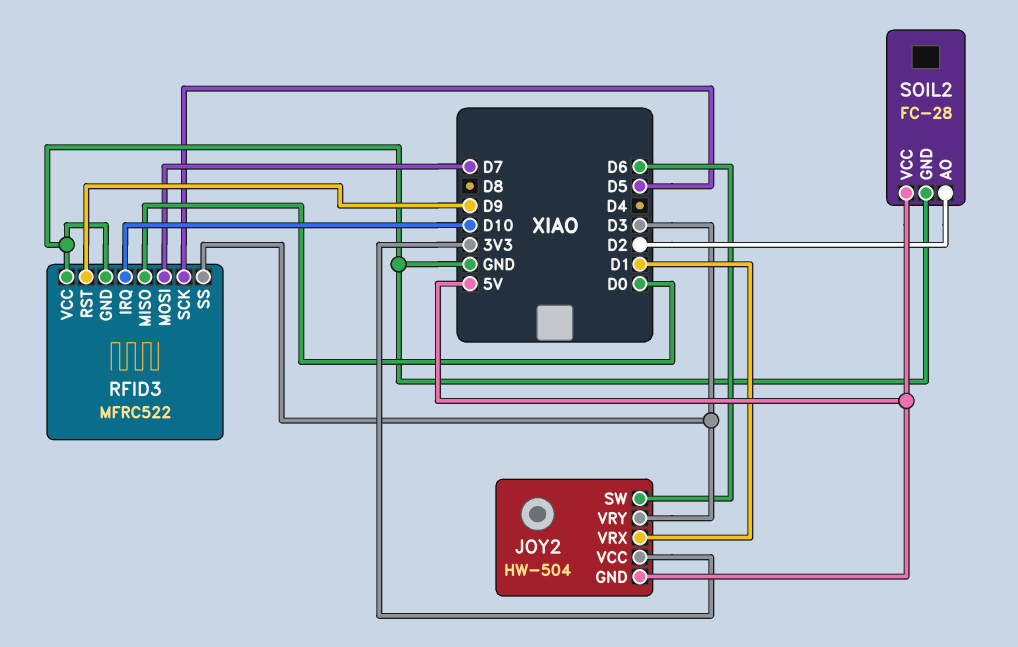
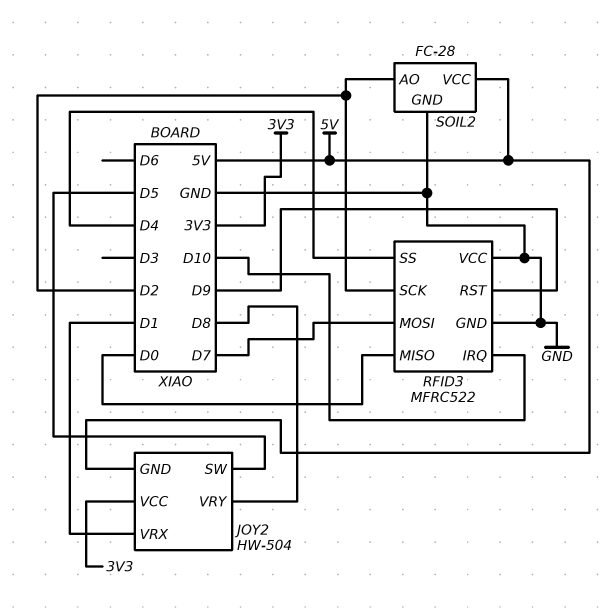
JOY2 pin SW: D6 -> D5
JOY2 pin VRY: D3 -> D8
RFID3 pin SCK: D5 -> D2
RFID3 pin SS: D3 -> D4

